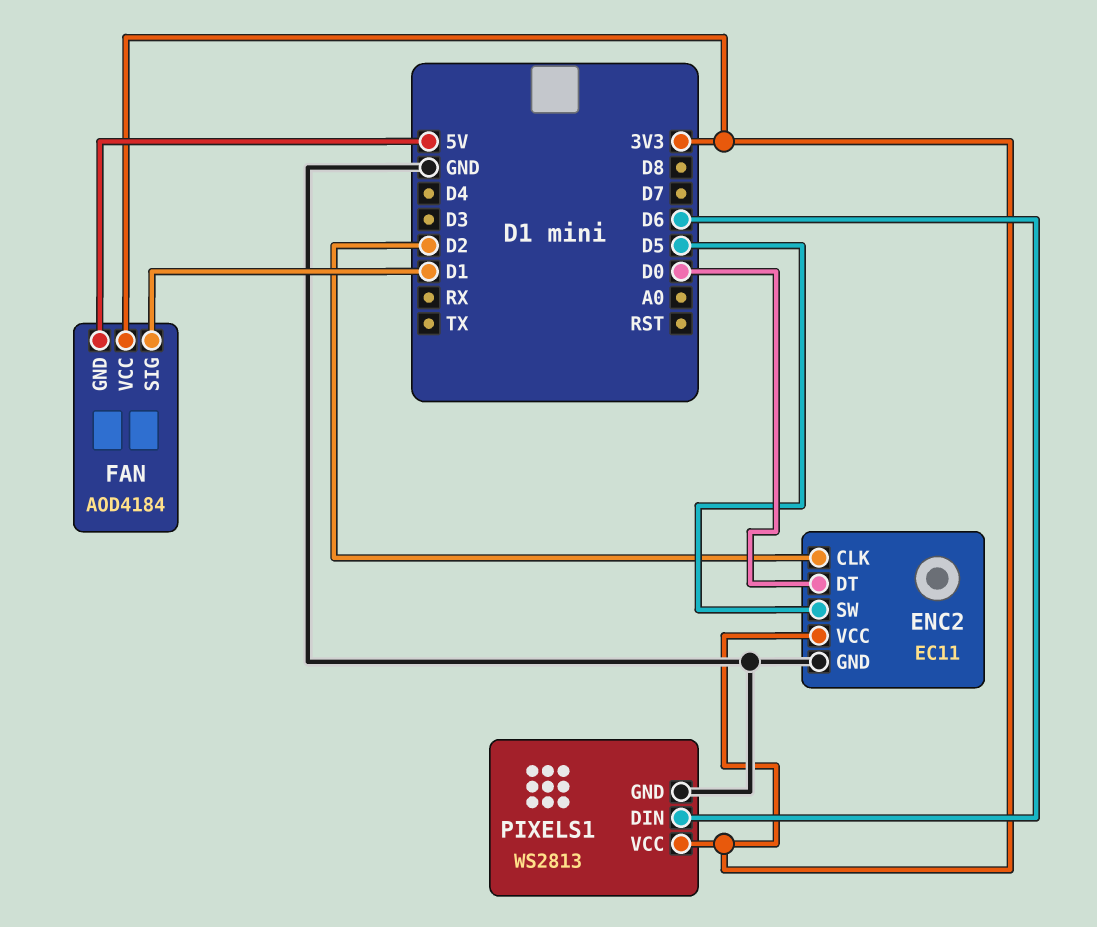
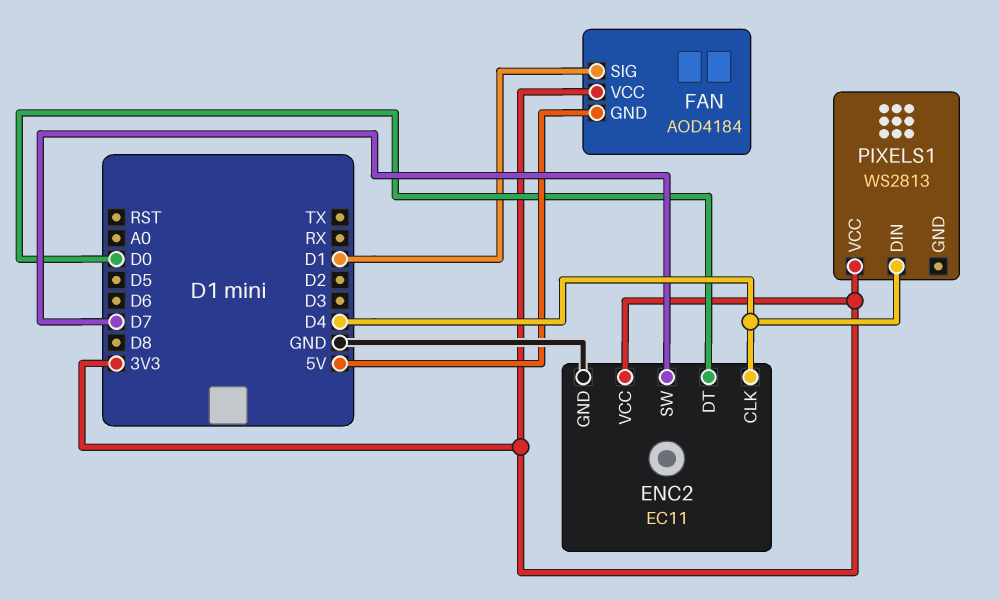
ENC2 pin CLK: D2 -> D4
ENC2 pin SW: D5 -> D7
PIXELS1 pin DIN: D6 -> D4
PIXELS1 pin GND: GND -> none

